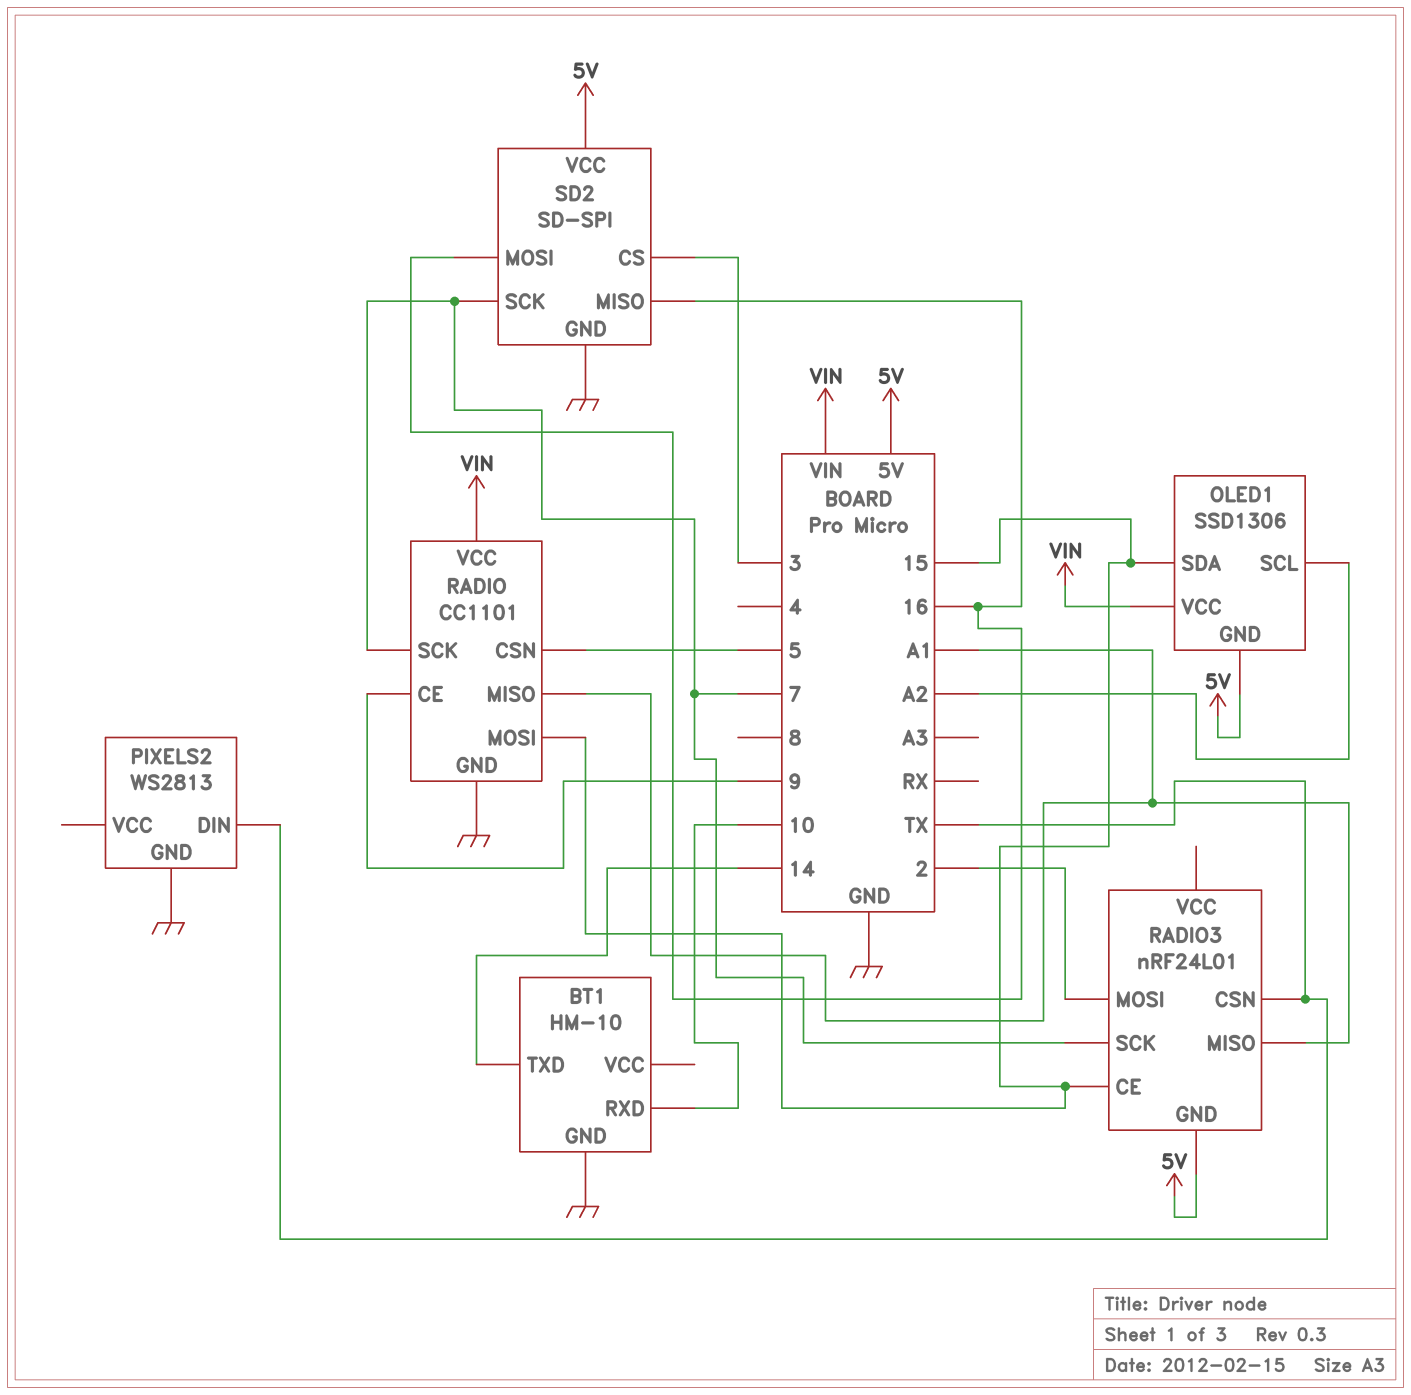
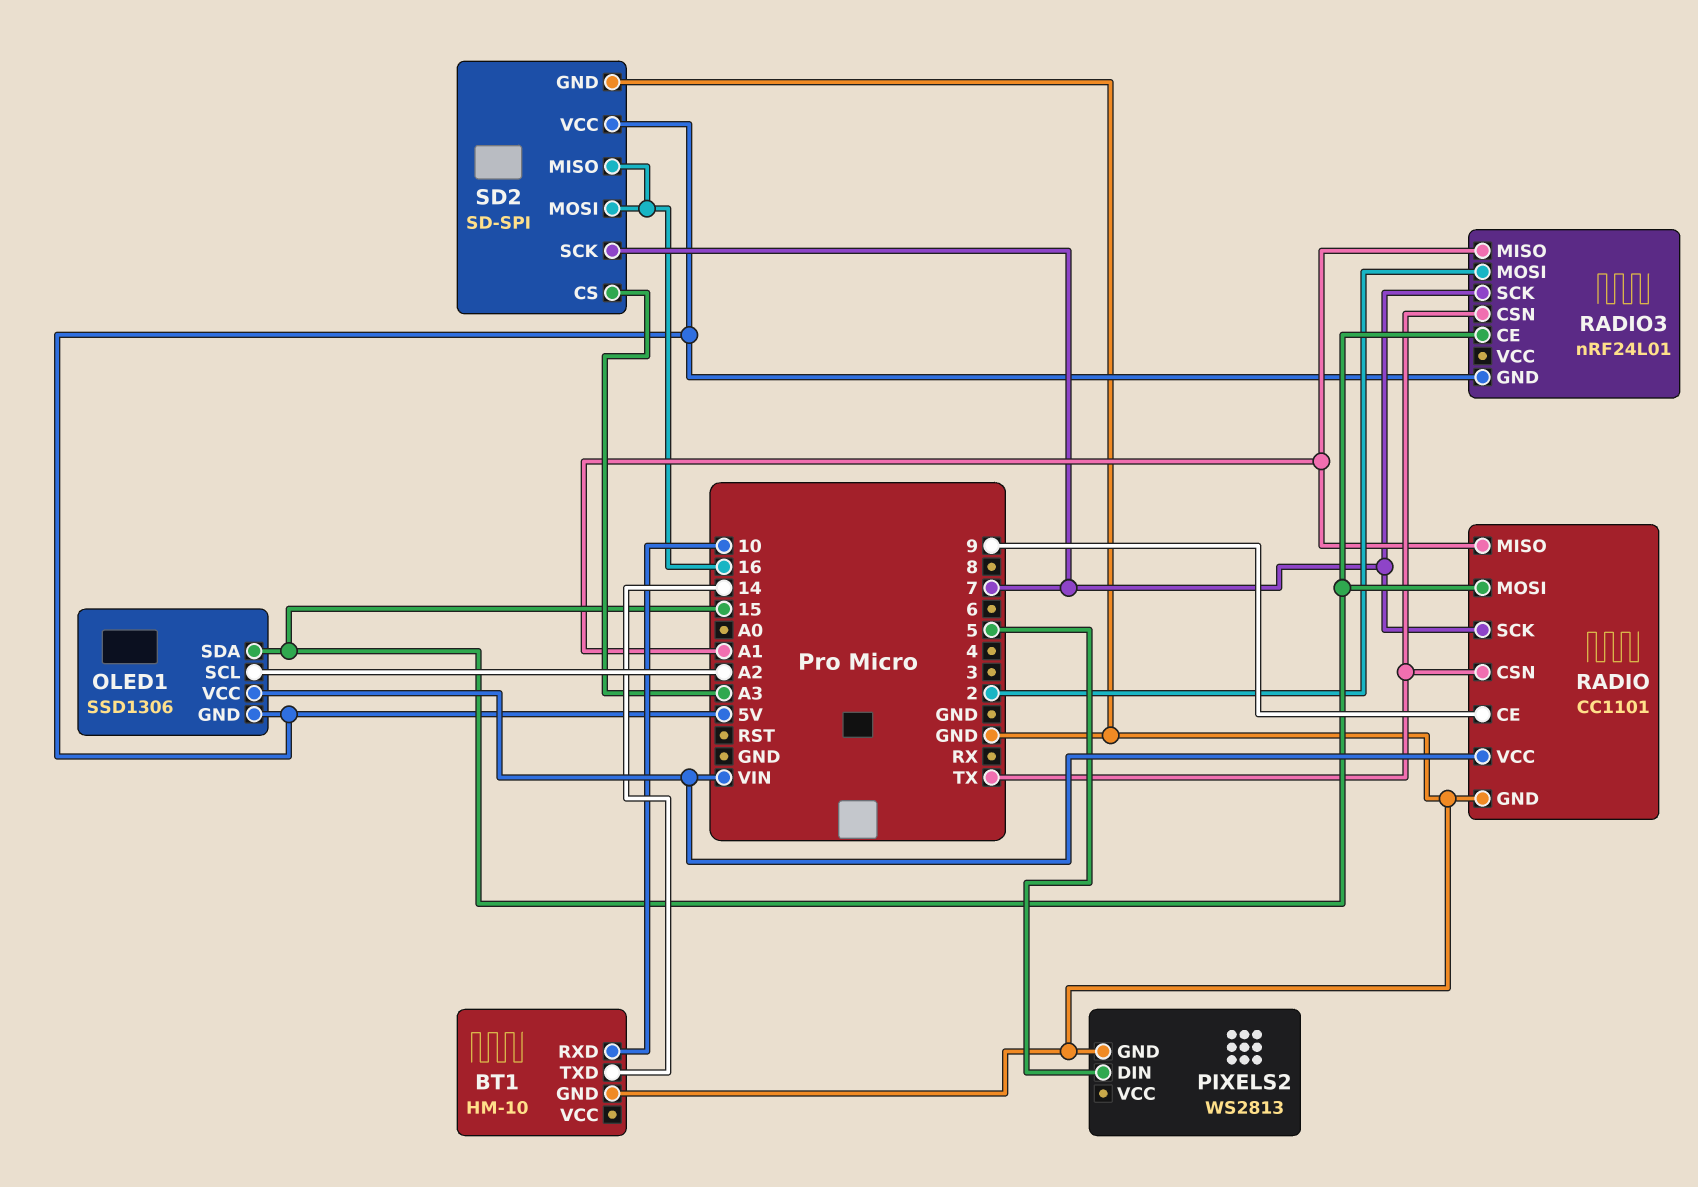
PIXELS2 pin DIN: TX -> 5
RADIO pin CSN: 5 -> TX
SD2 pin CS: 3 -> A3

